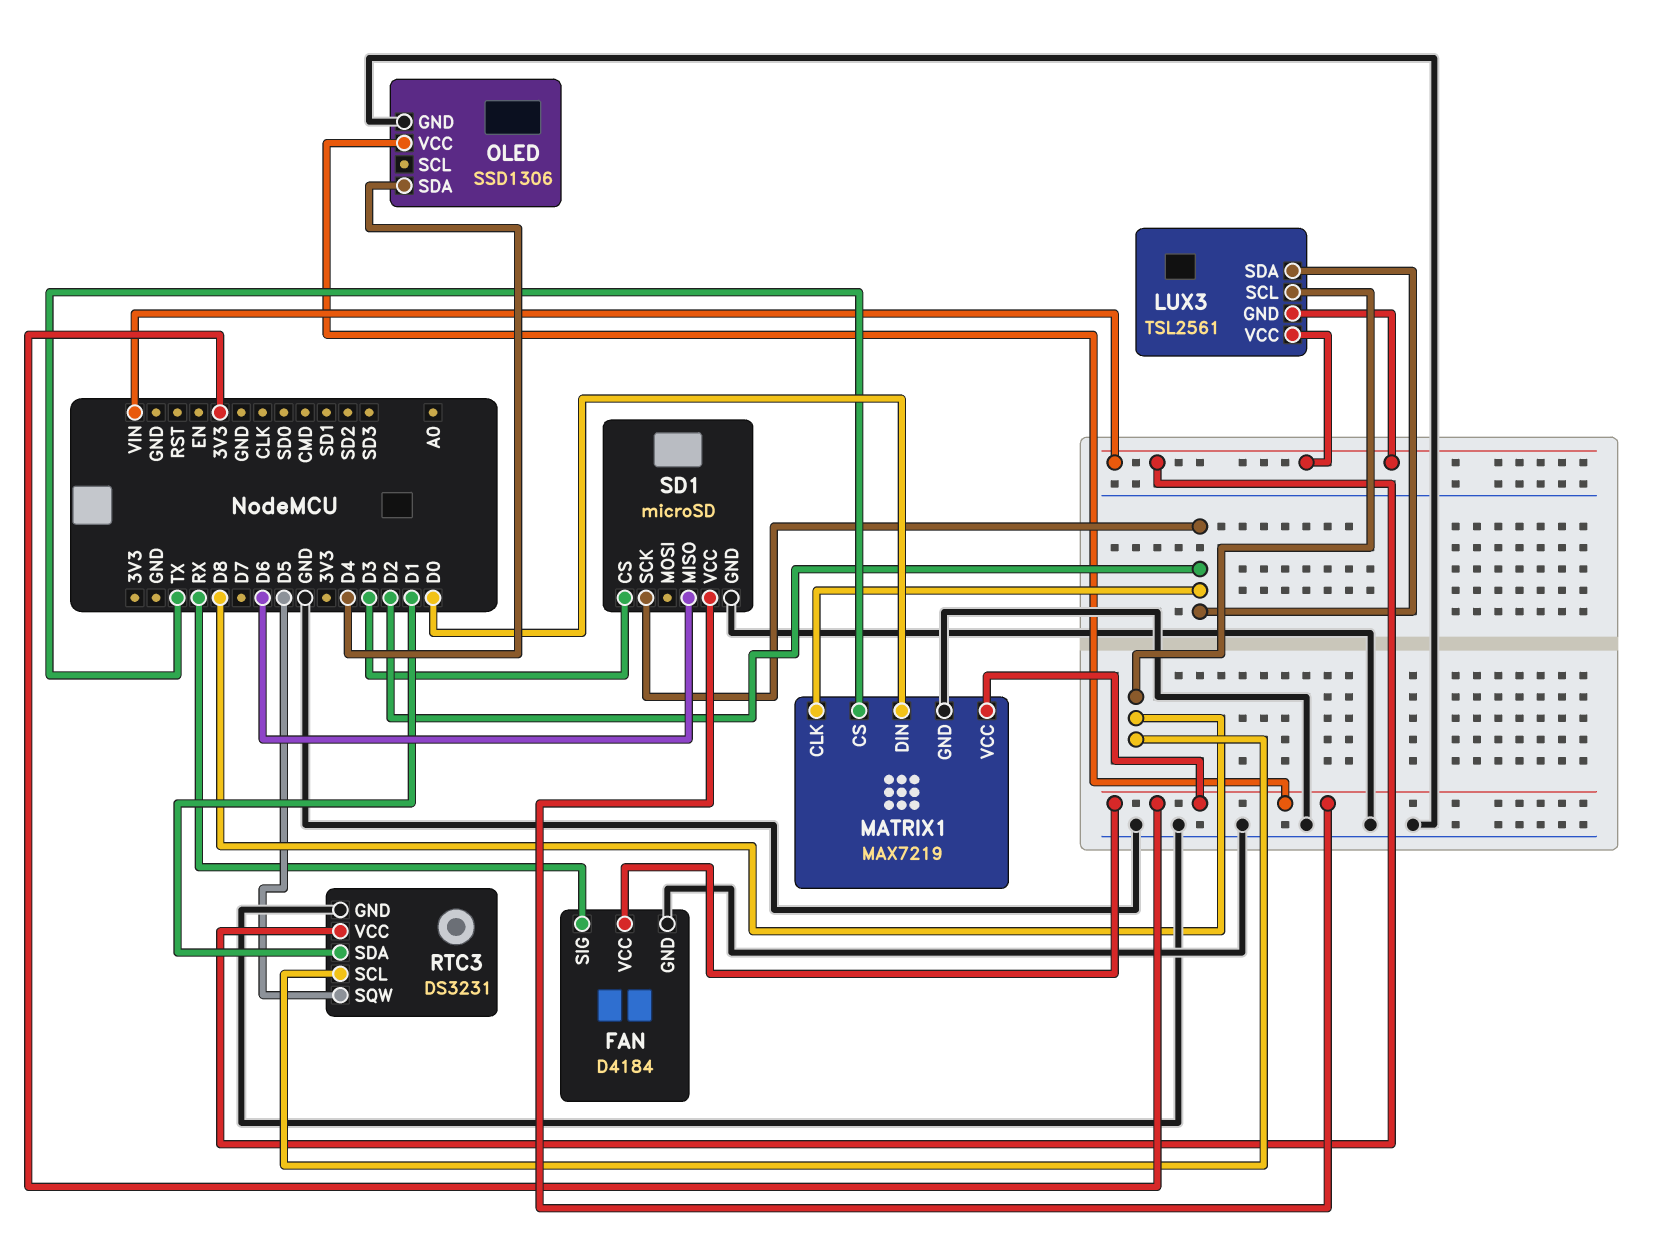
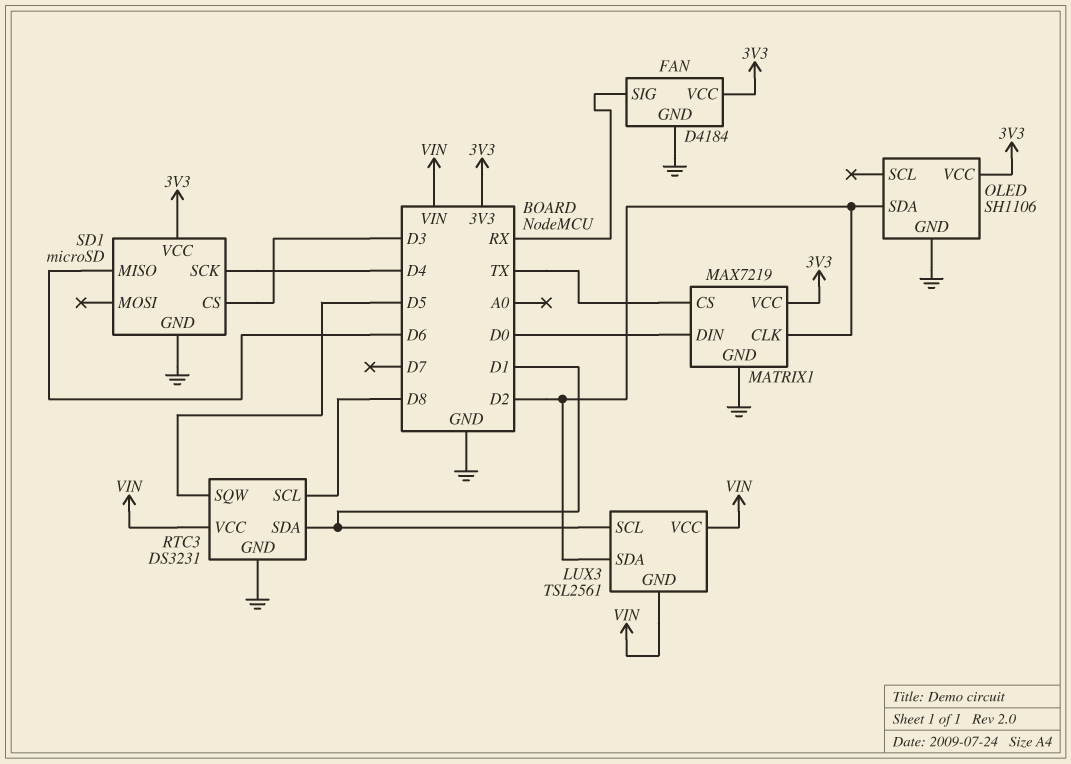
LUX3 pin SCL: D8 -> D1
OLED: SSD1306 -> SH1106
OLED pin SDA: D4 -> D2
SD1 pin SCK: D2 -> D4

